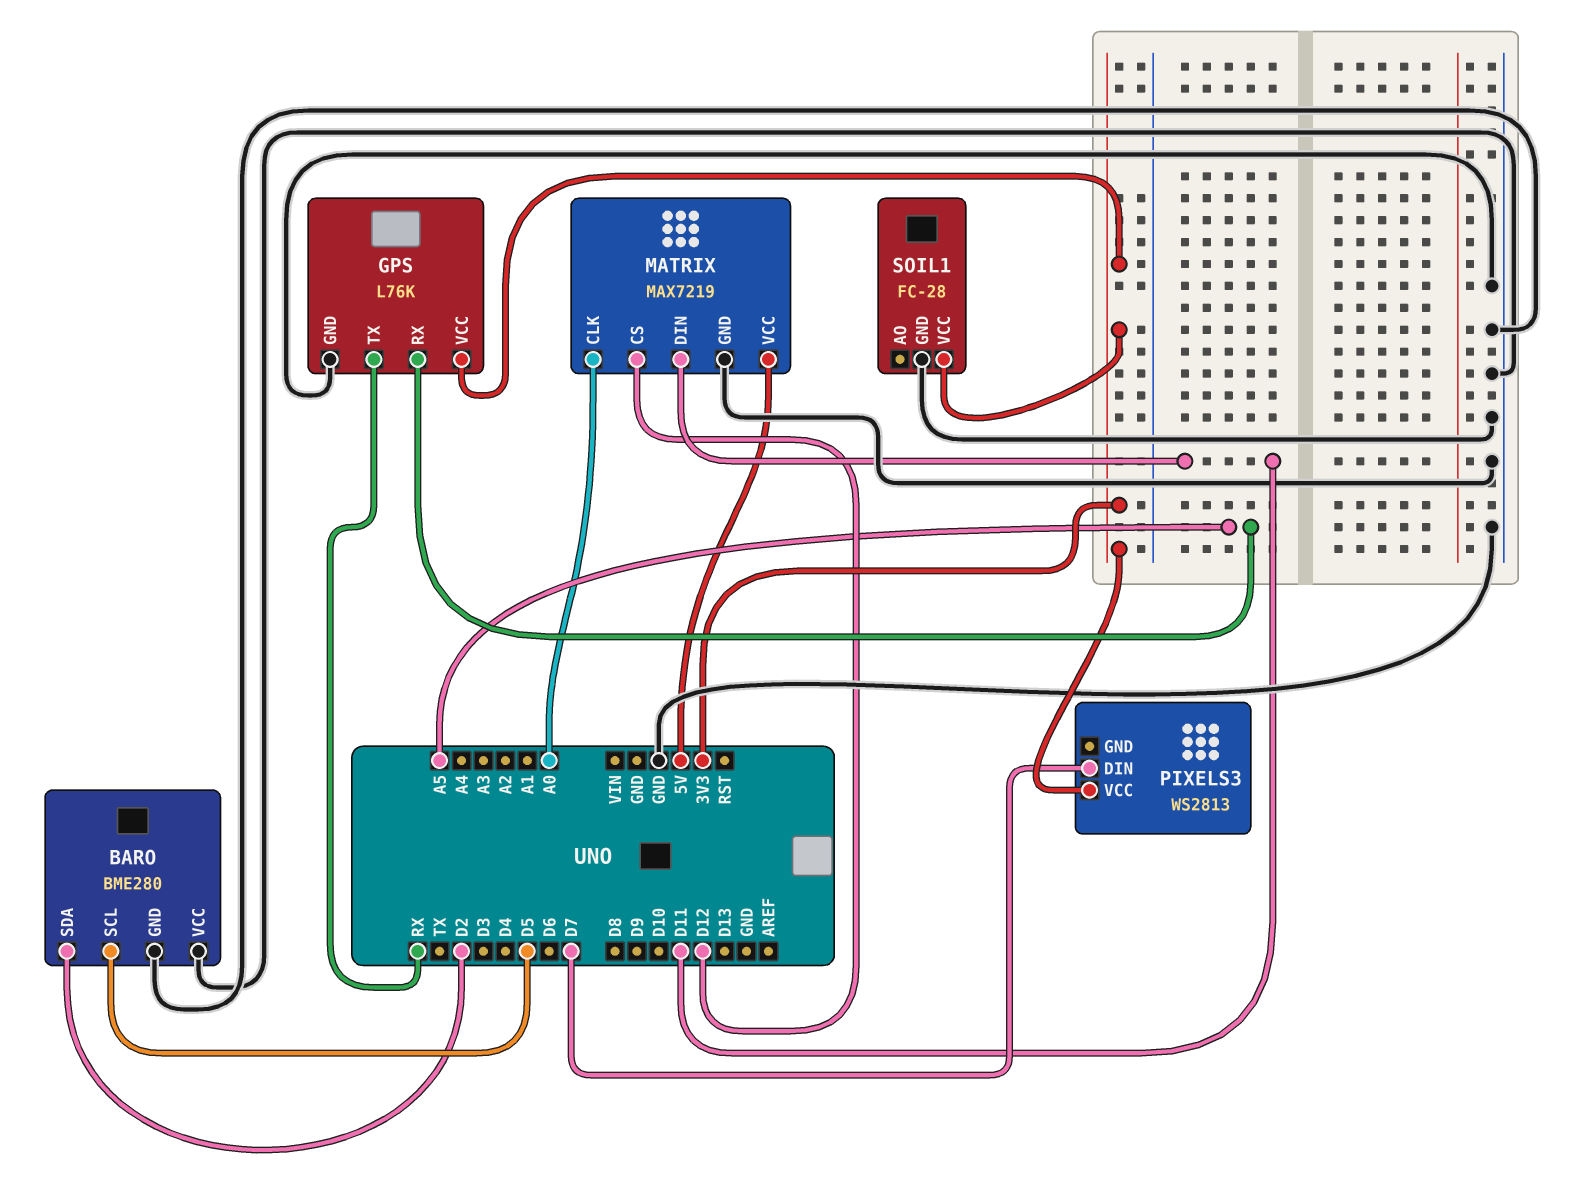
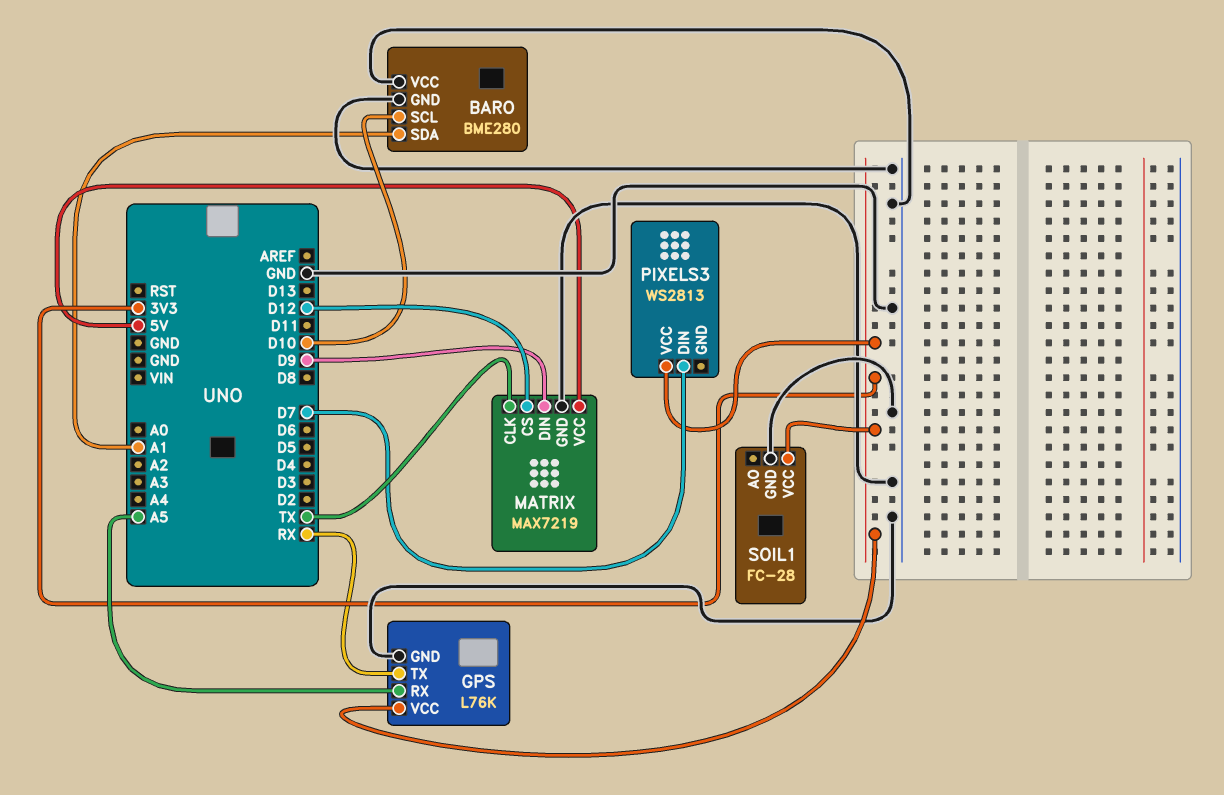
BARO pin SCL: D5 -> D10
BARO pin SDA: D2 -> A1
MATRIX pin CLK: A0 -> TX
MATRIX pin DIN: D11 -> D9

